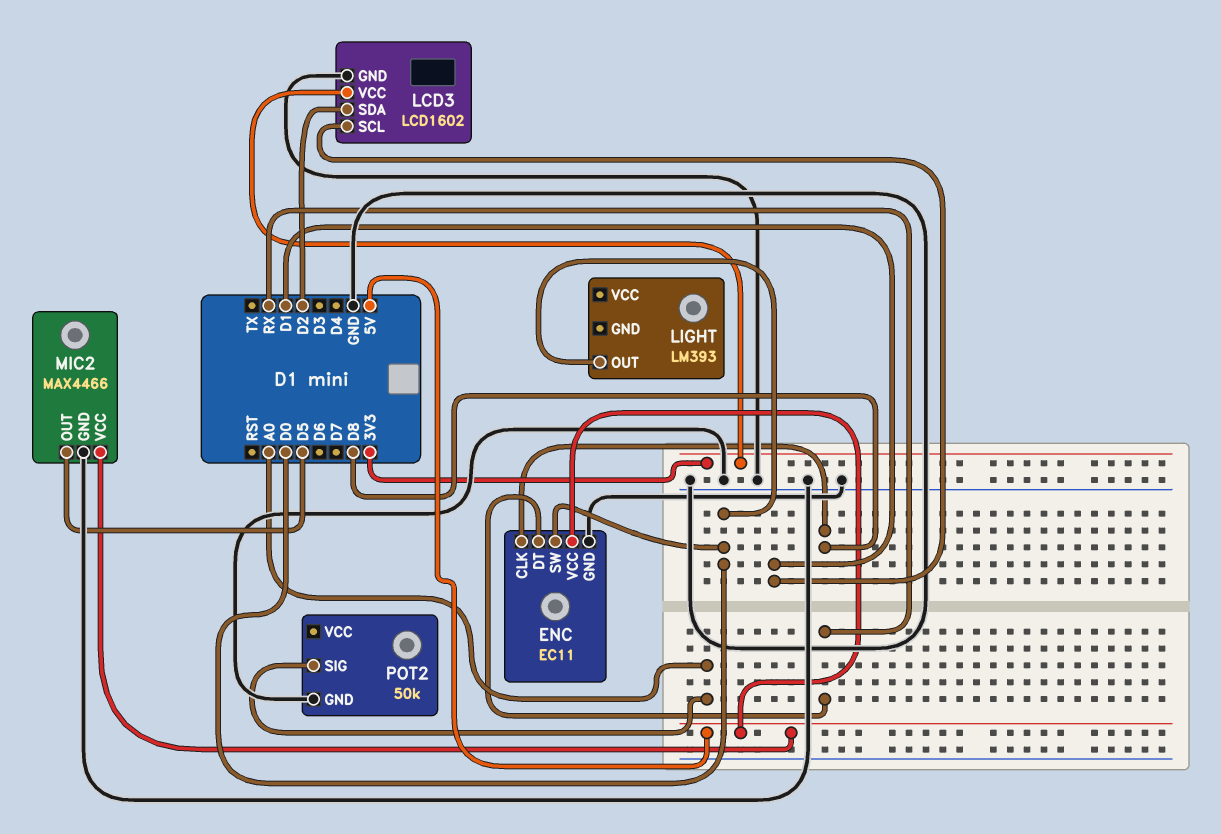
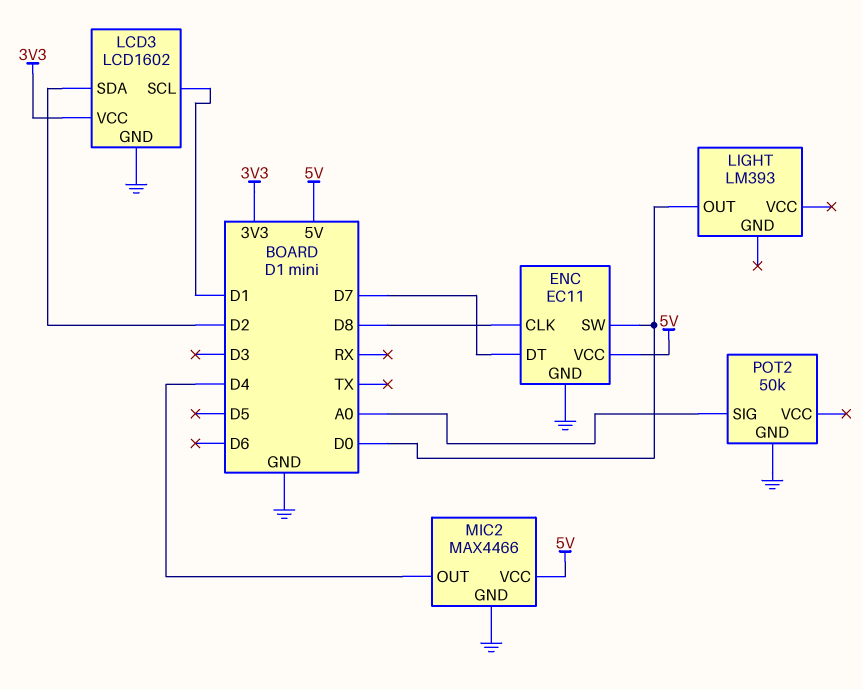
ENC pin DT: RX -> D7
MIC2 pin OUT: D5 -> D4

